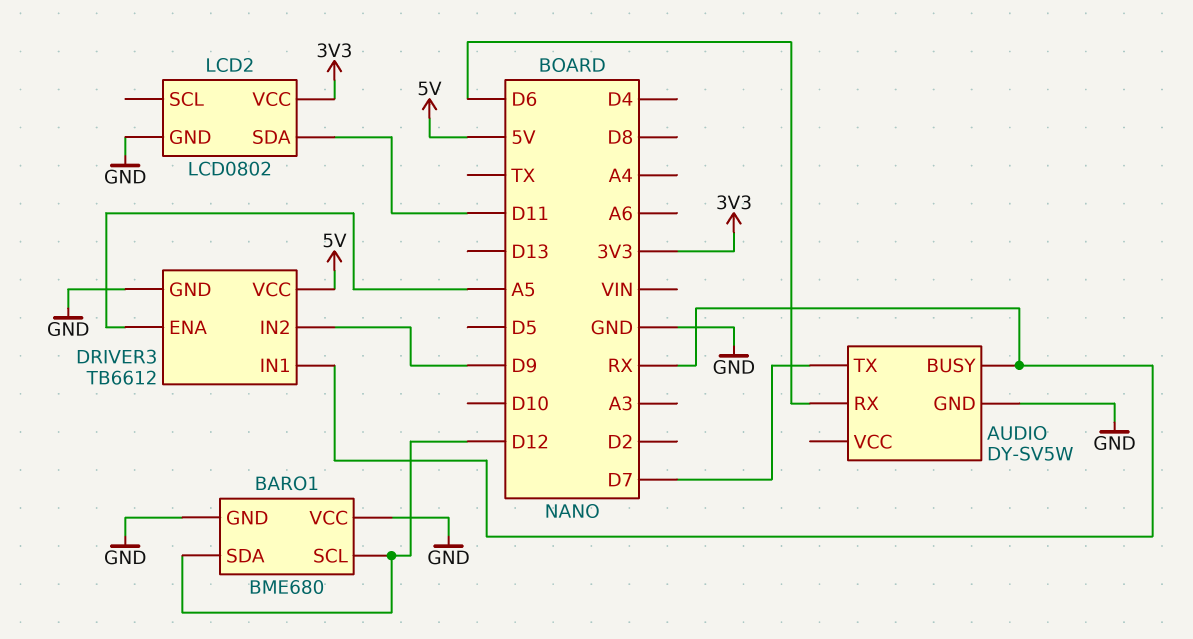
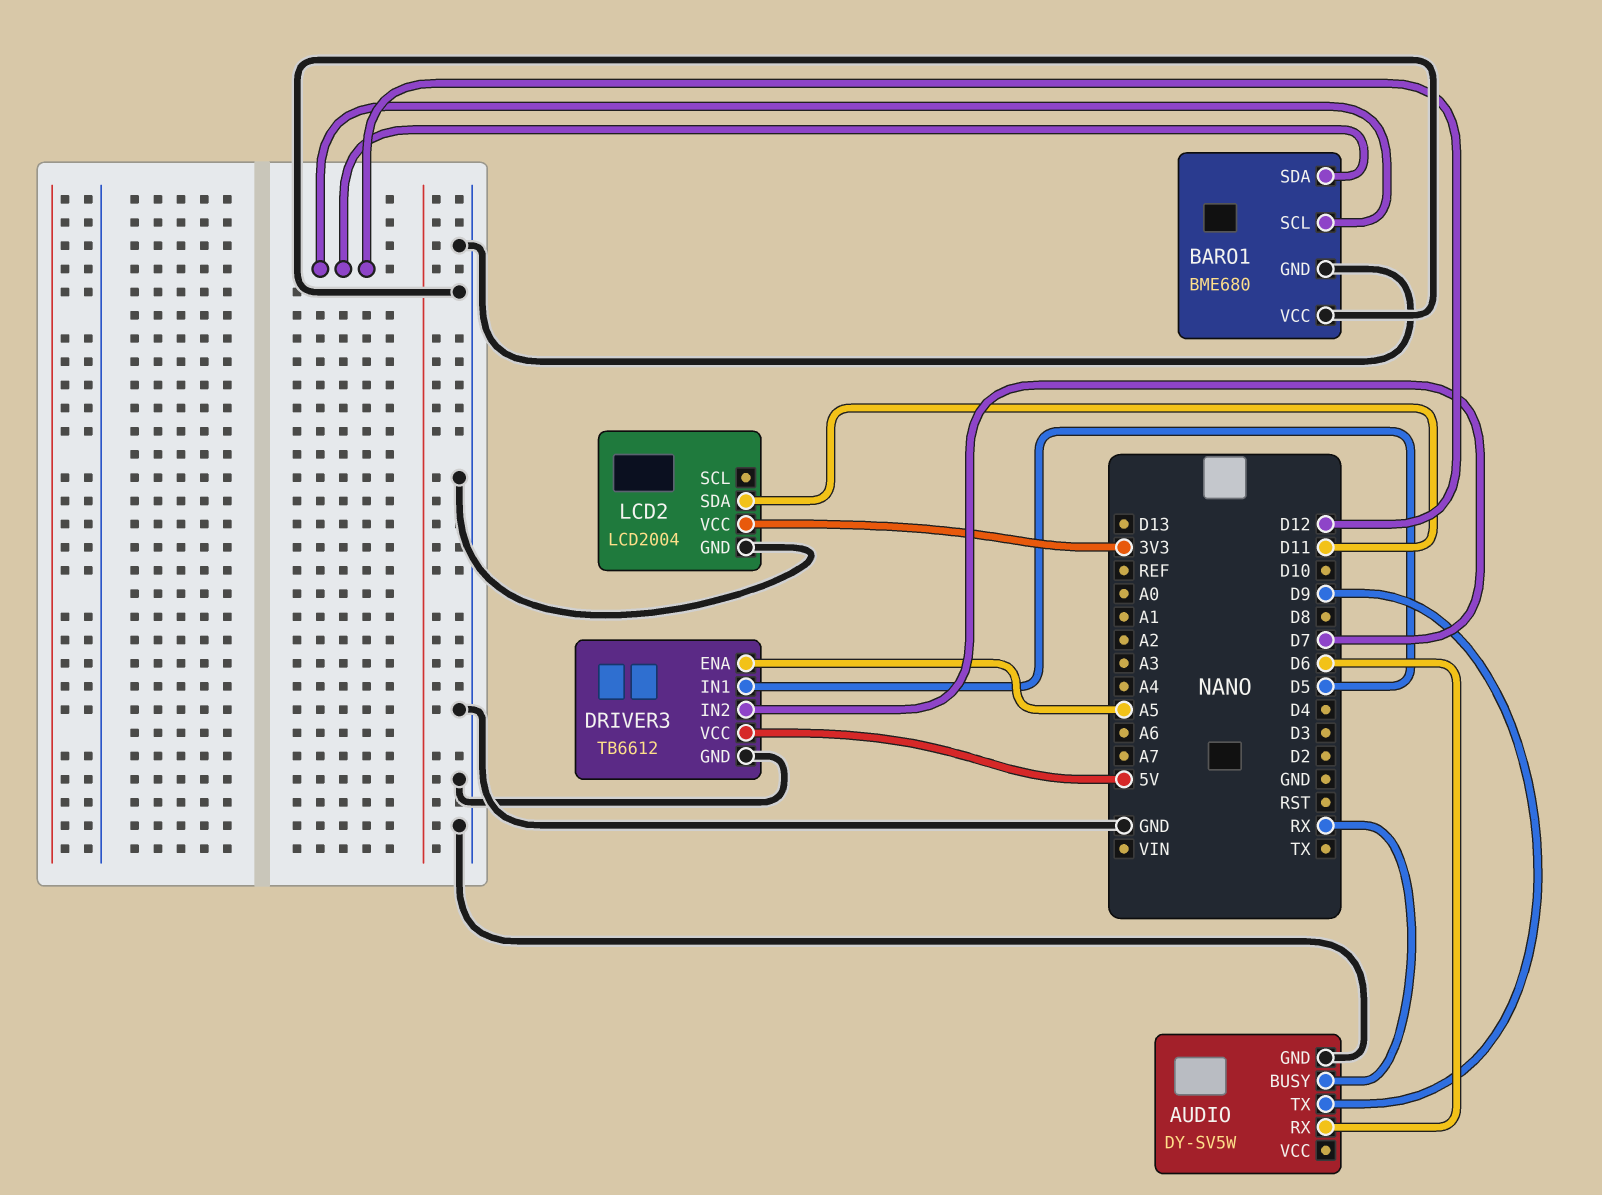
AUDIO pin TX: D7 -> D9
DRIVER3 pin IN1: RX -> D5
DRIVER3 pin IN2: D9 -> D7
LCD2: LCD0802 -> LCD2004

